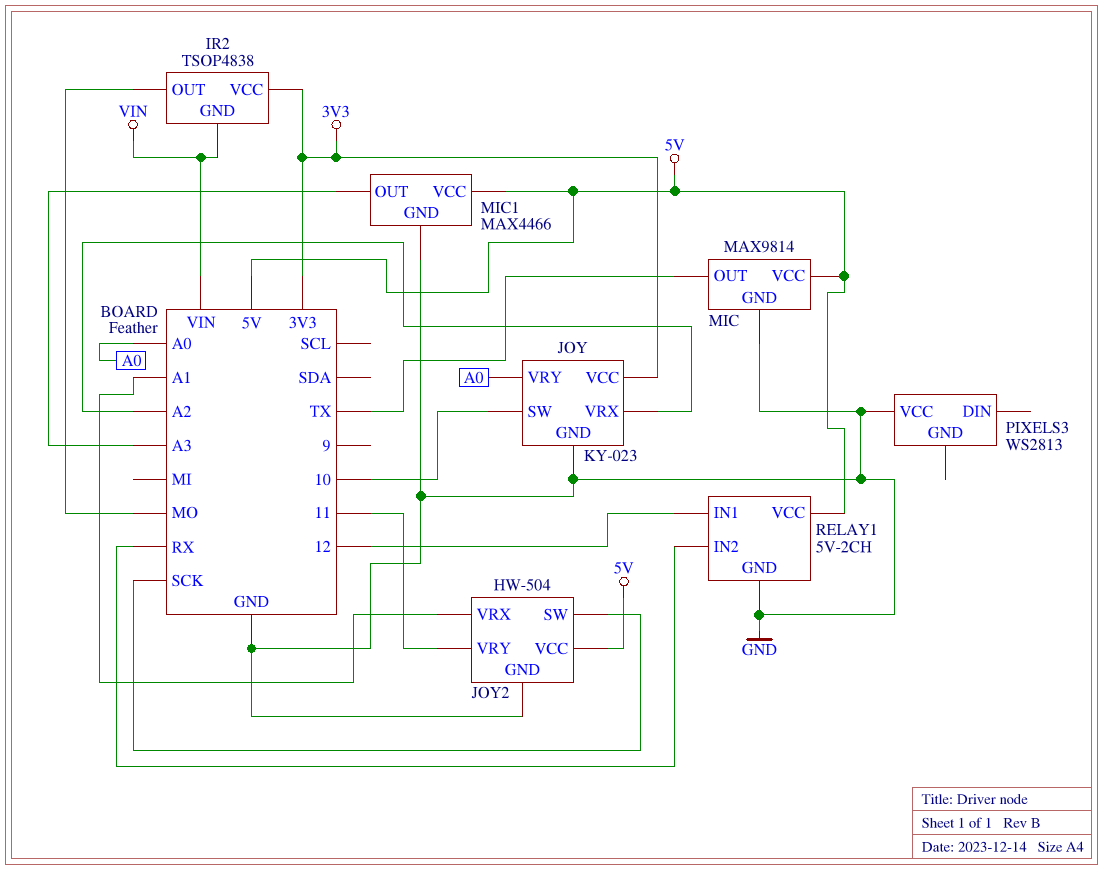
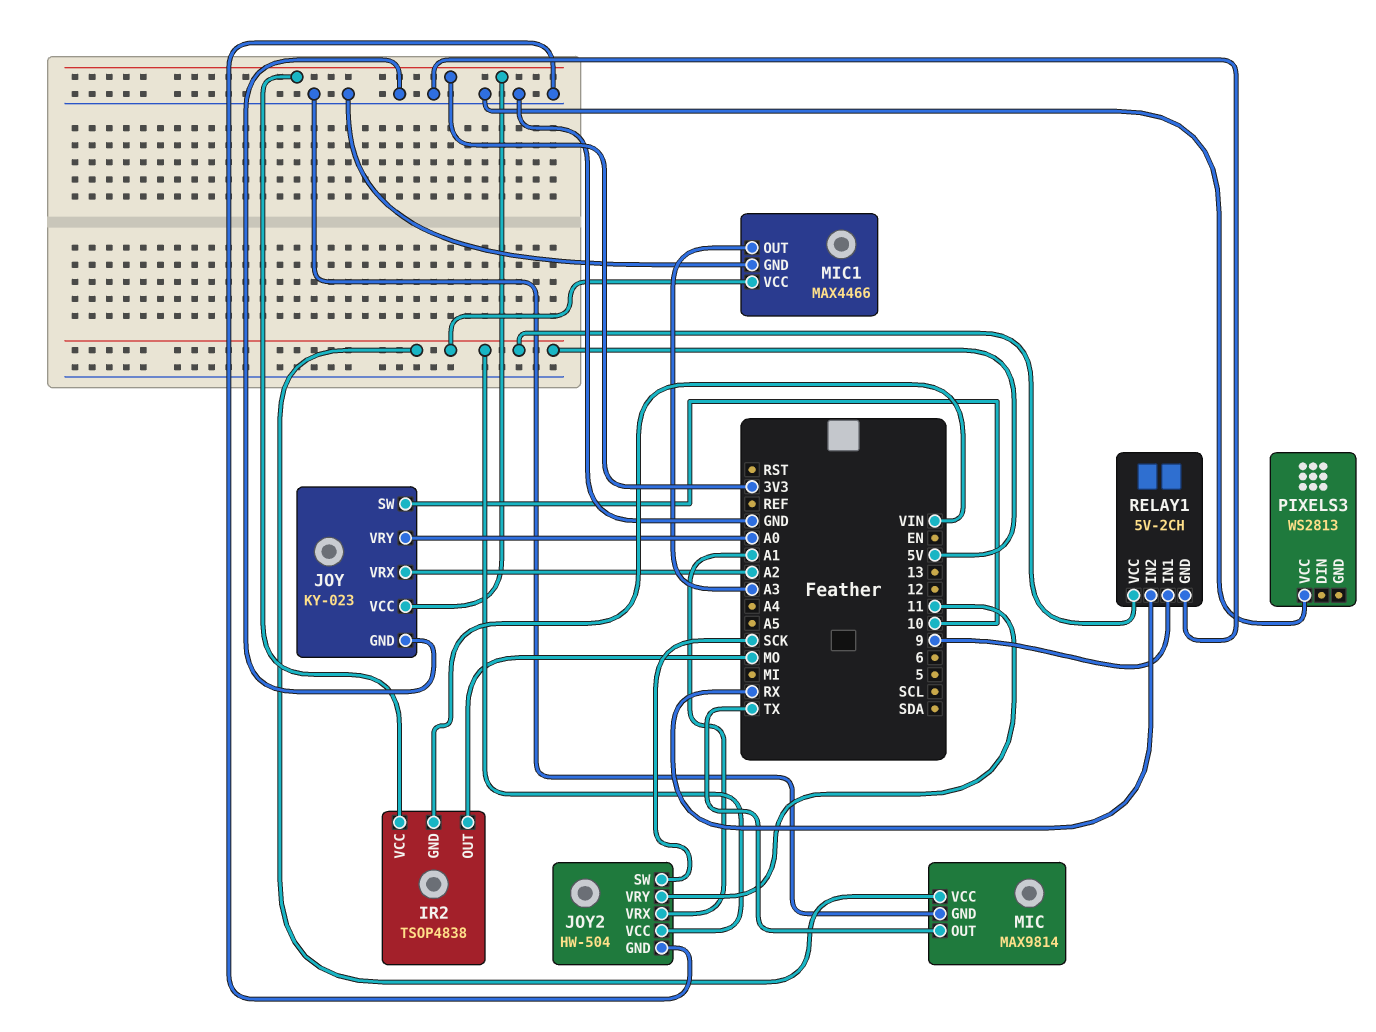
RELAY1 pin IN1: 12 -> 9

